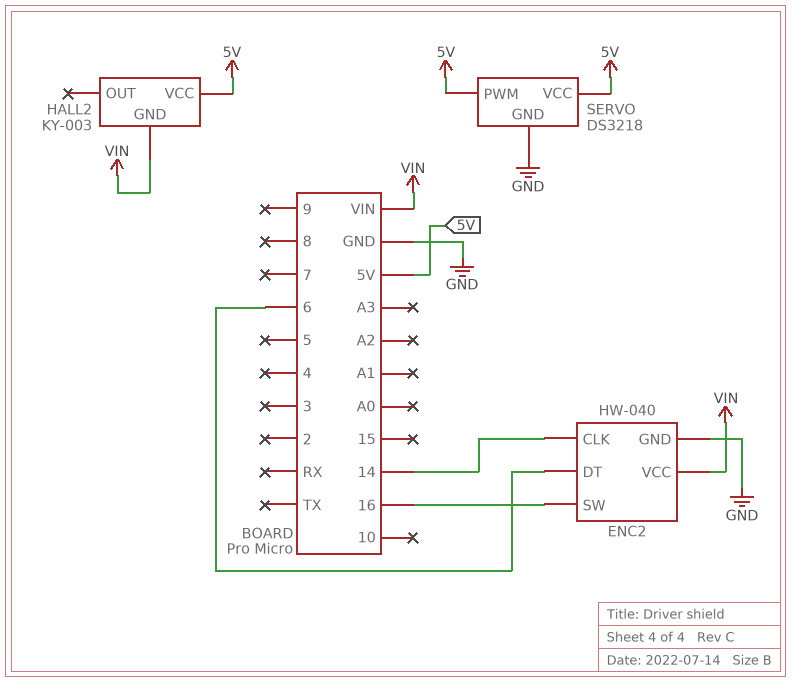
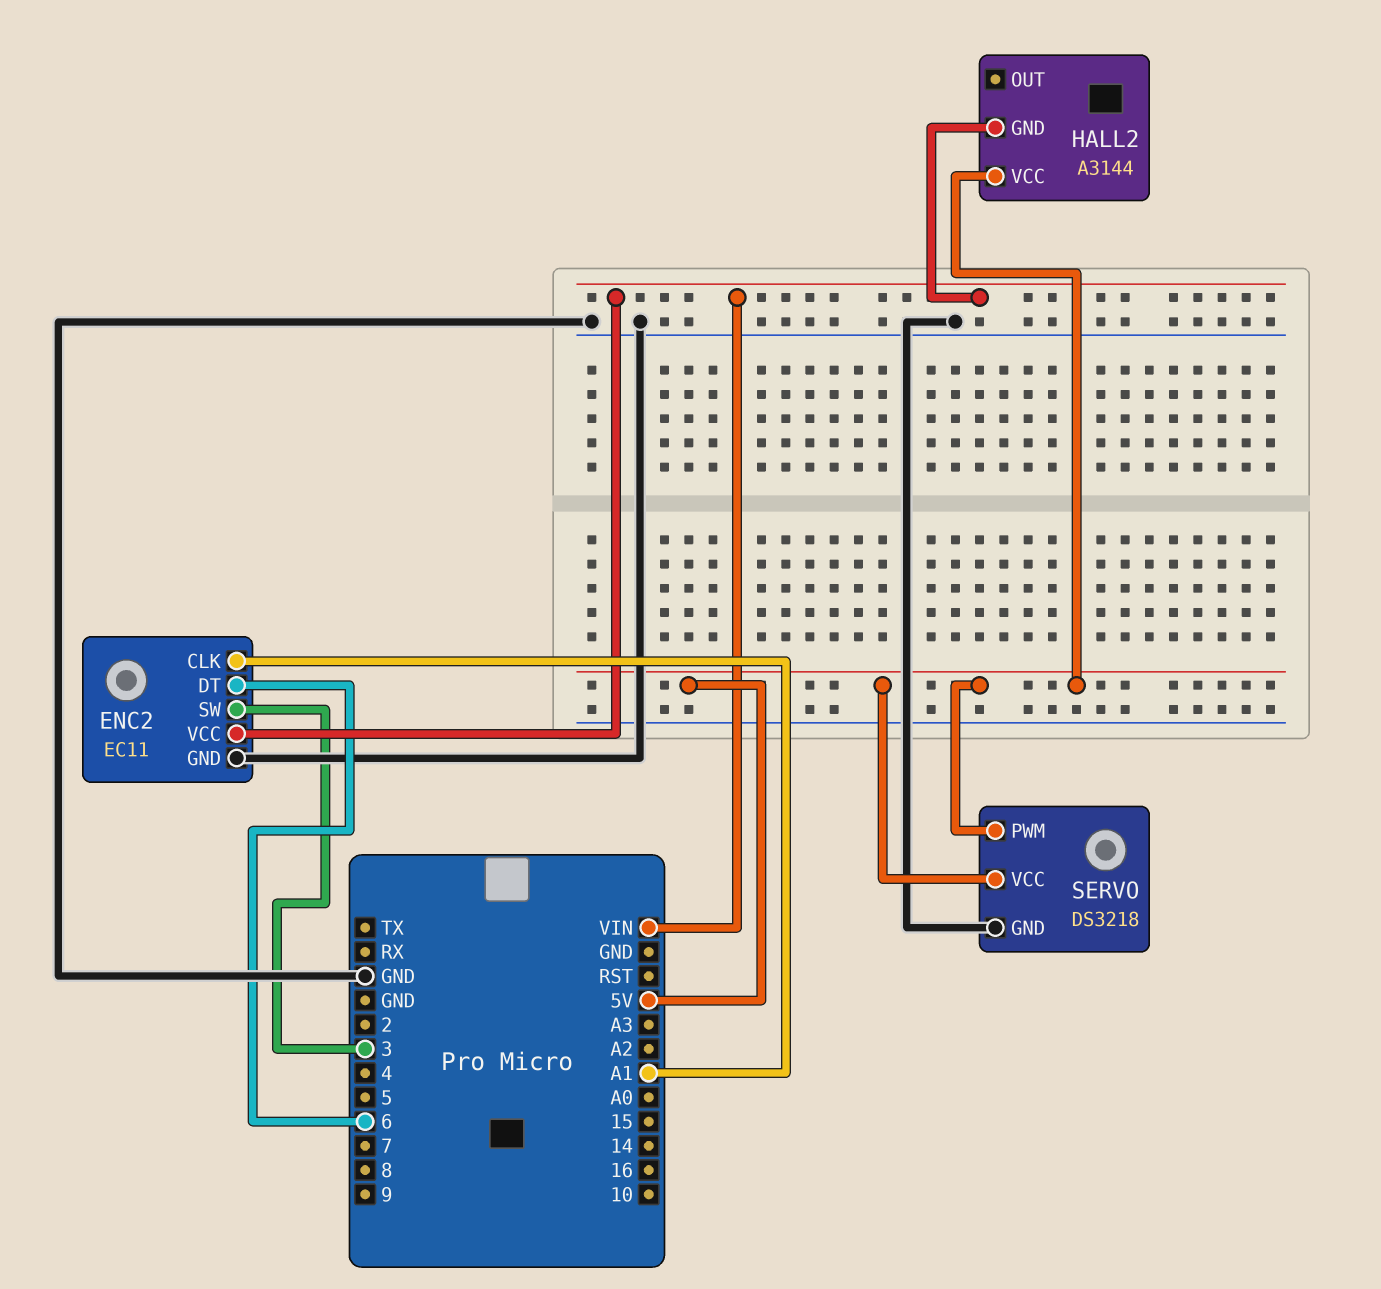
ENC2: HW-040 -> EC11
ENC2 pin CLK: 14 -> A1
ENC2 pin SW: 16 -> 3
HALL2: KY-003 -> A3144

